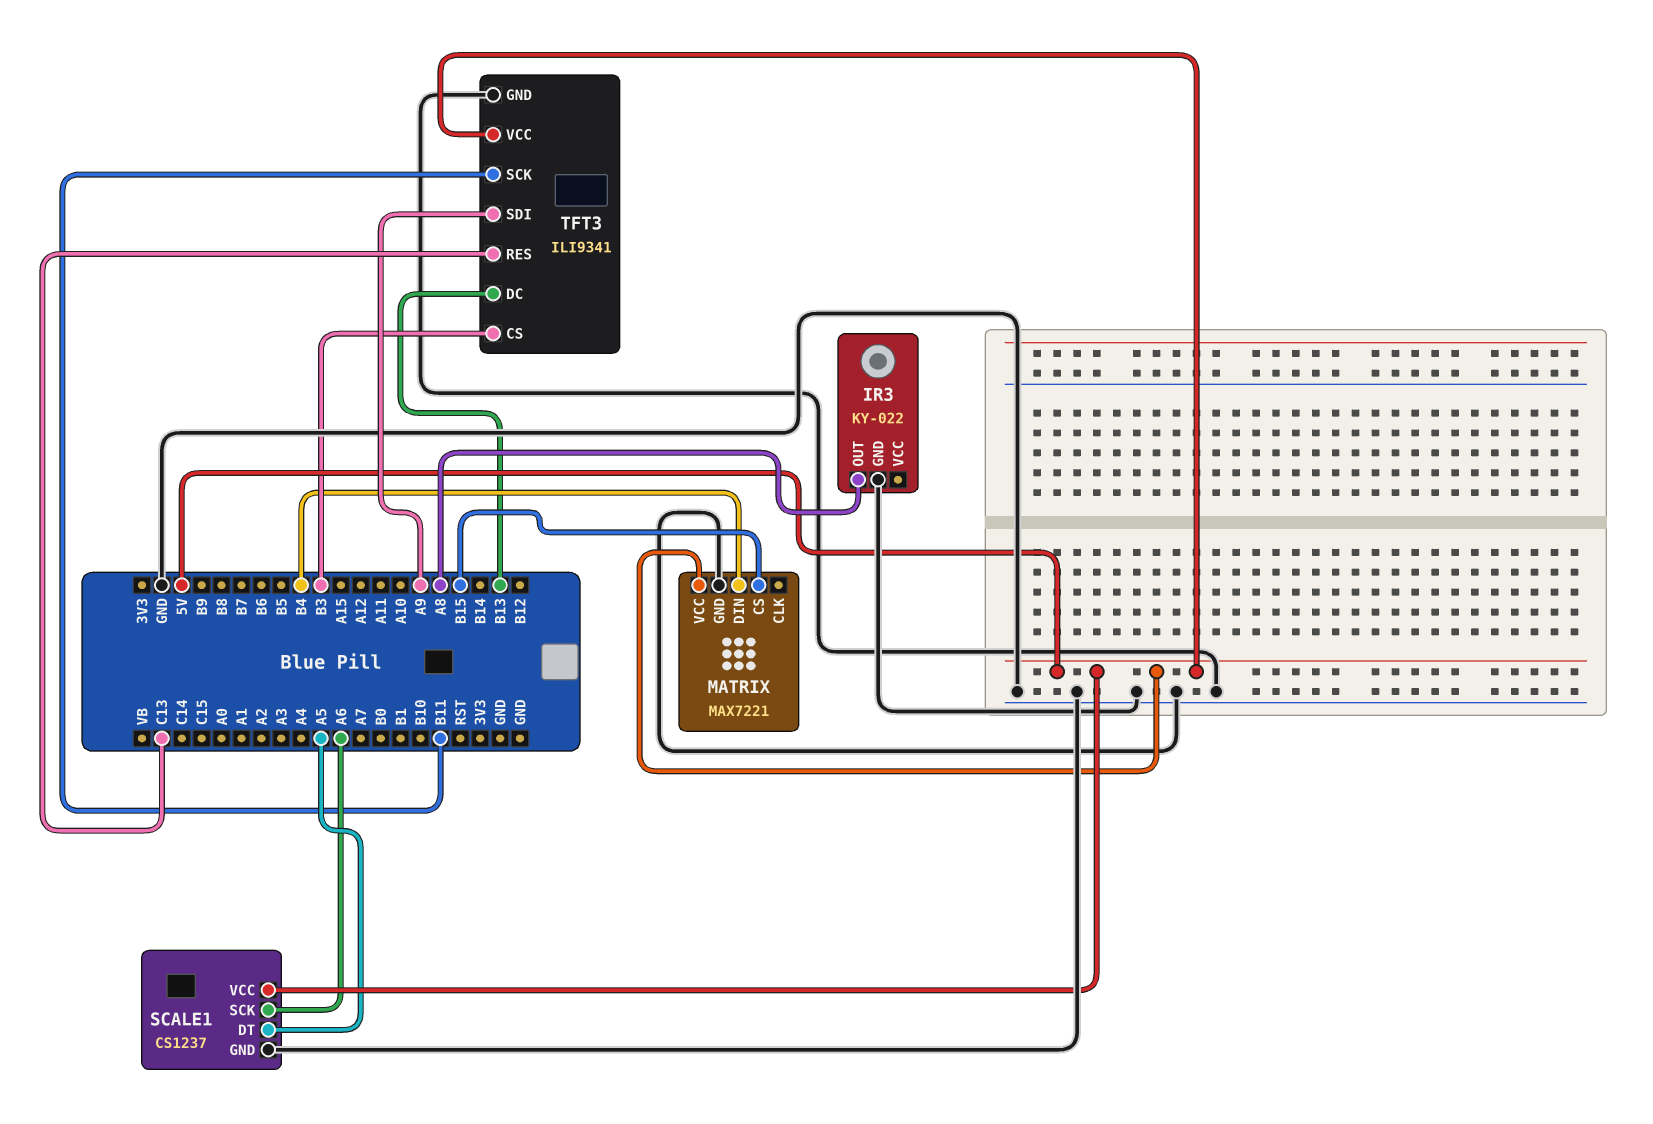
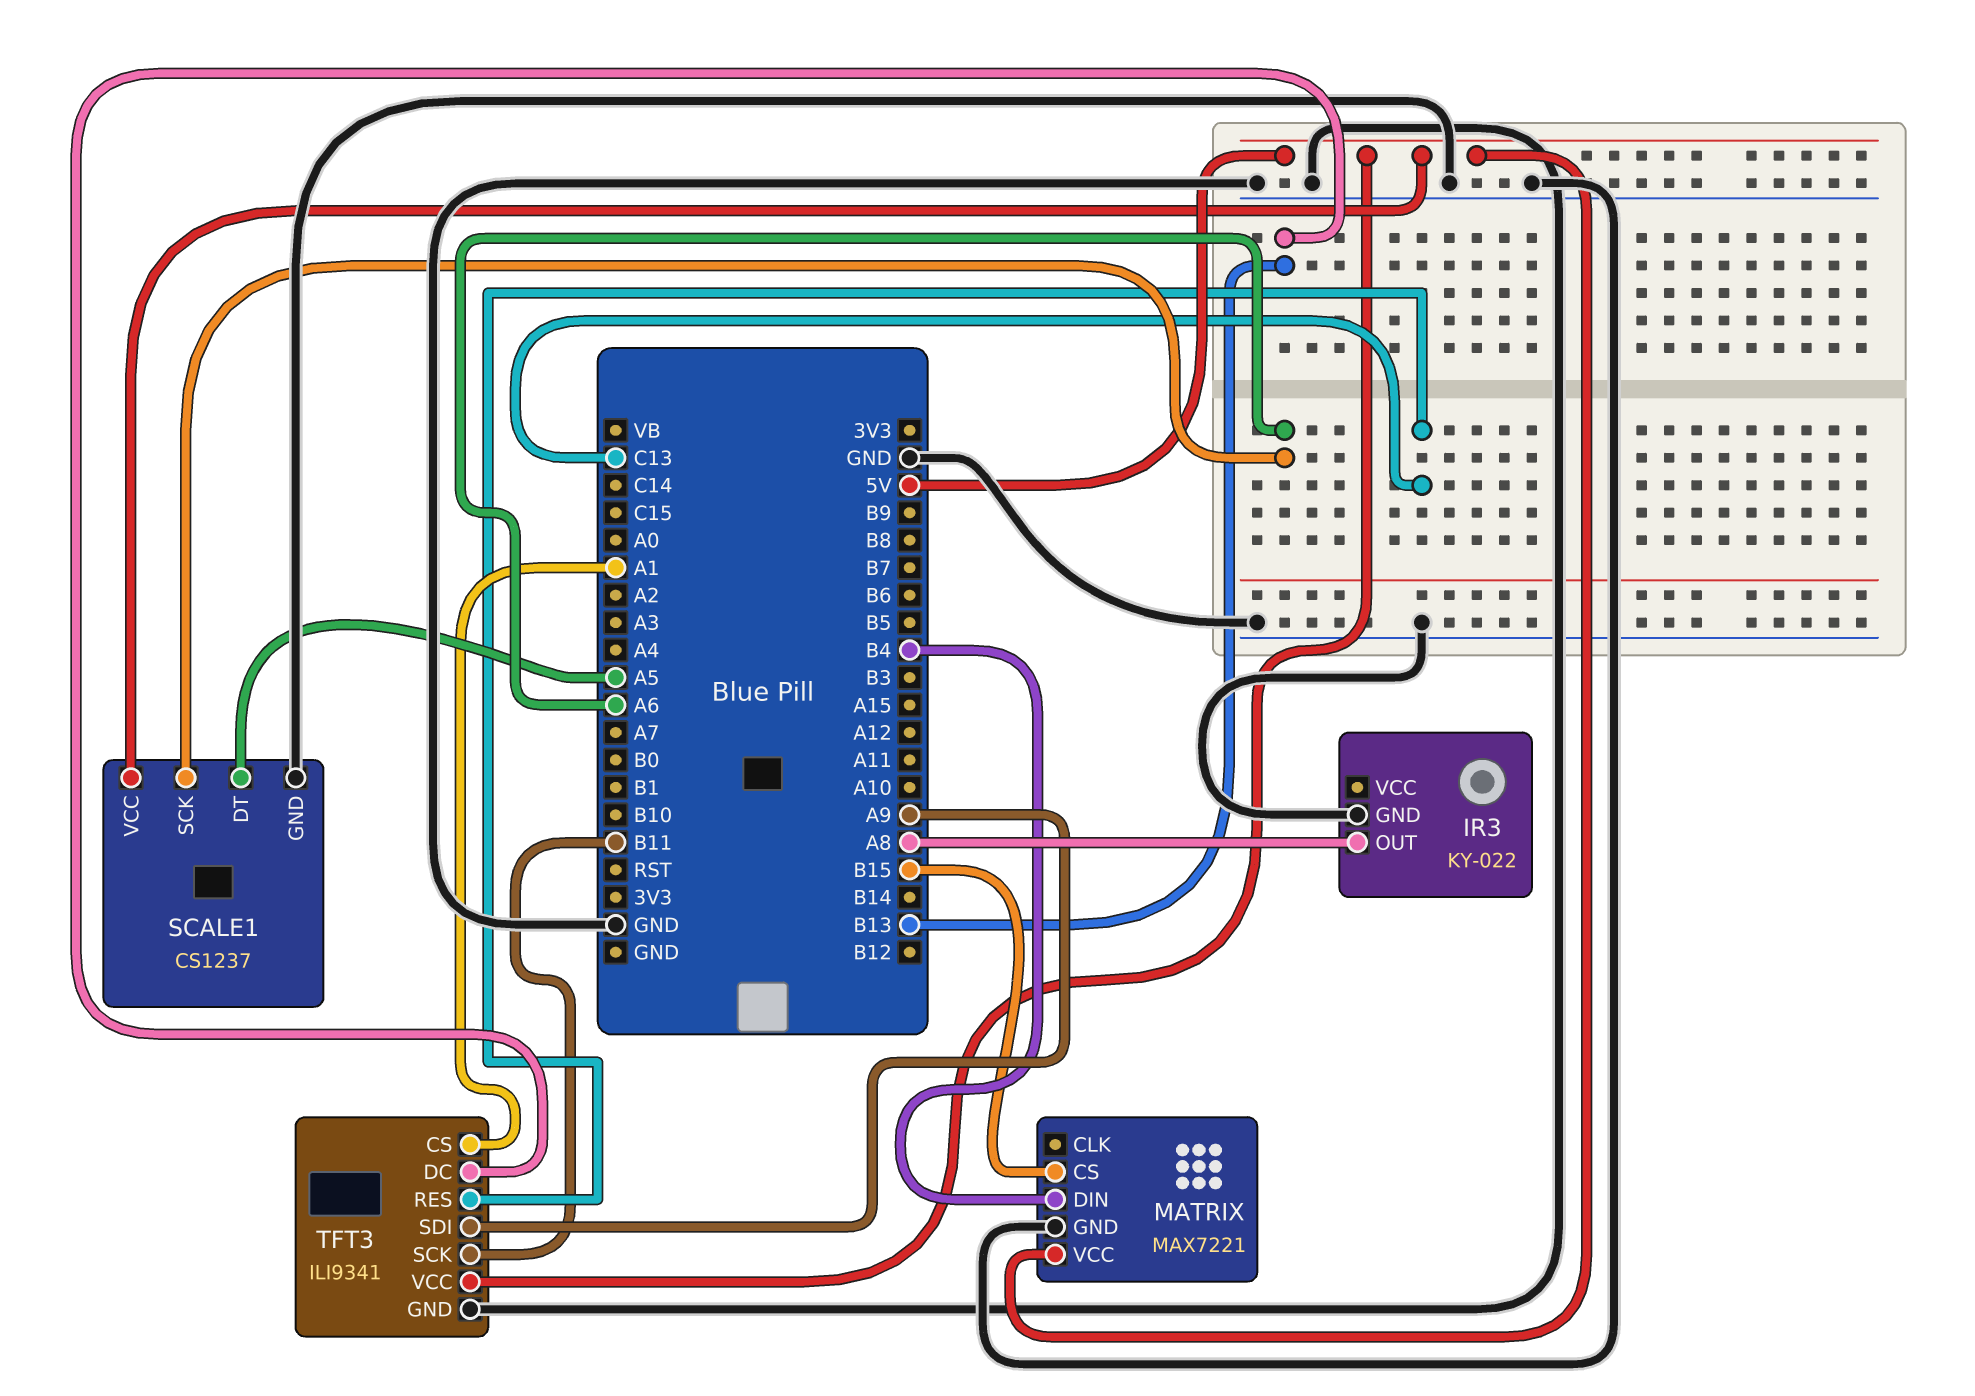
TFT3 pin CS: B3 -> A1

